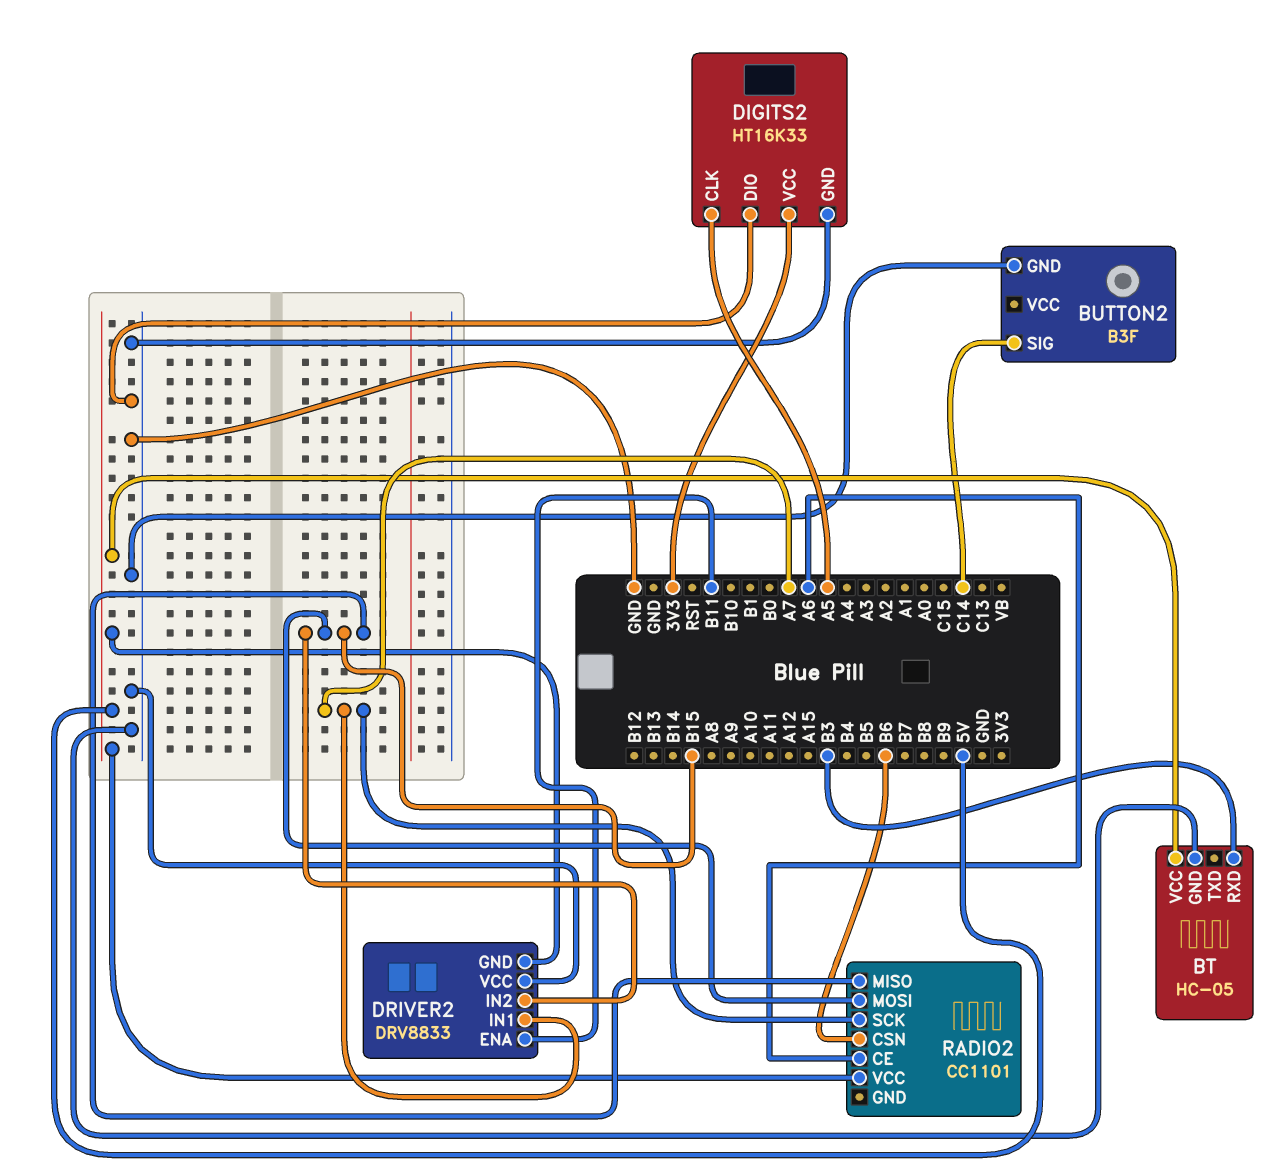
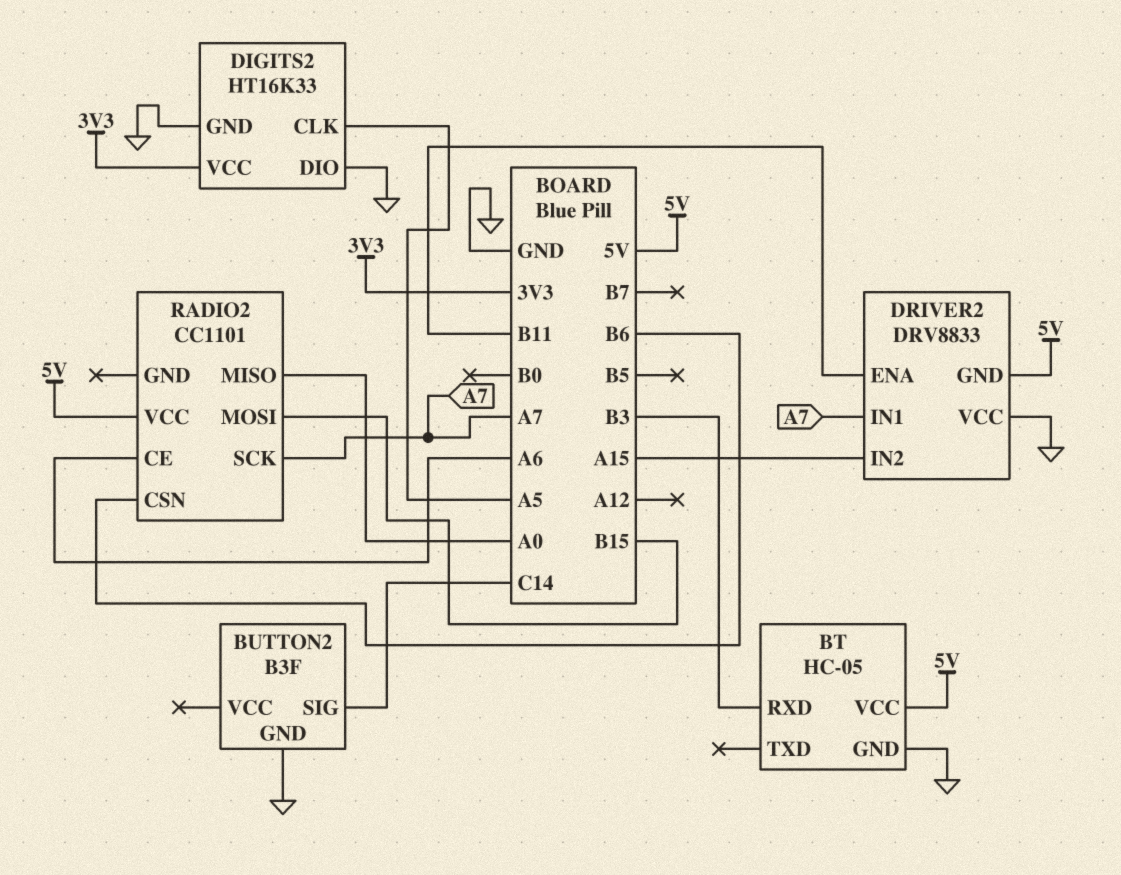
DRIVER2 pin IN2: B15 -> A15
RADIO2 pin MISO: B15 -> A0

